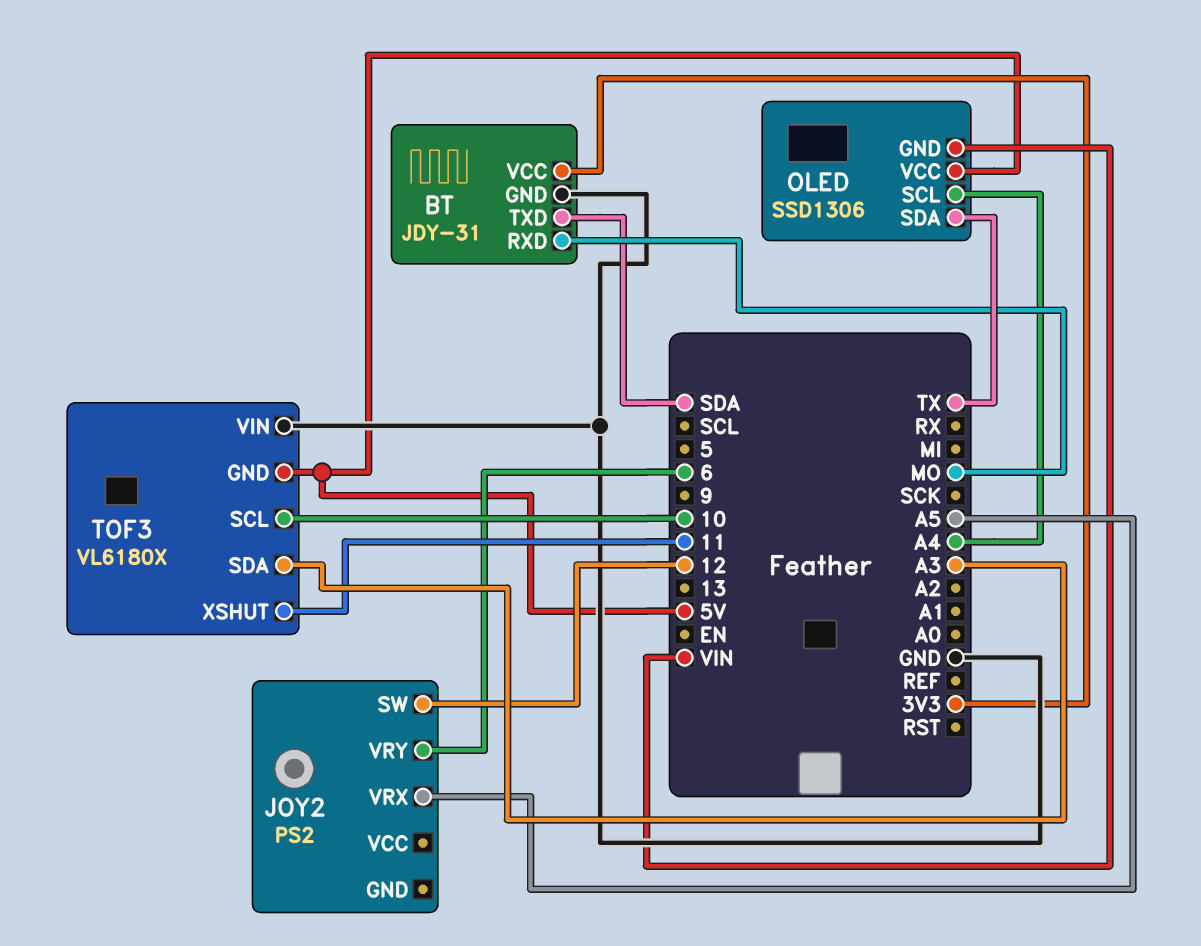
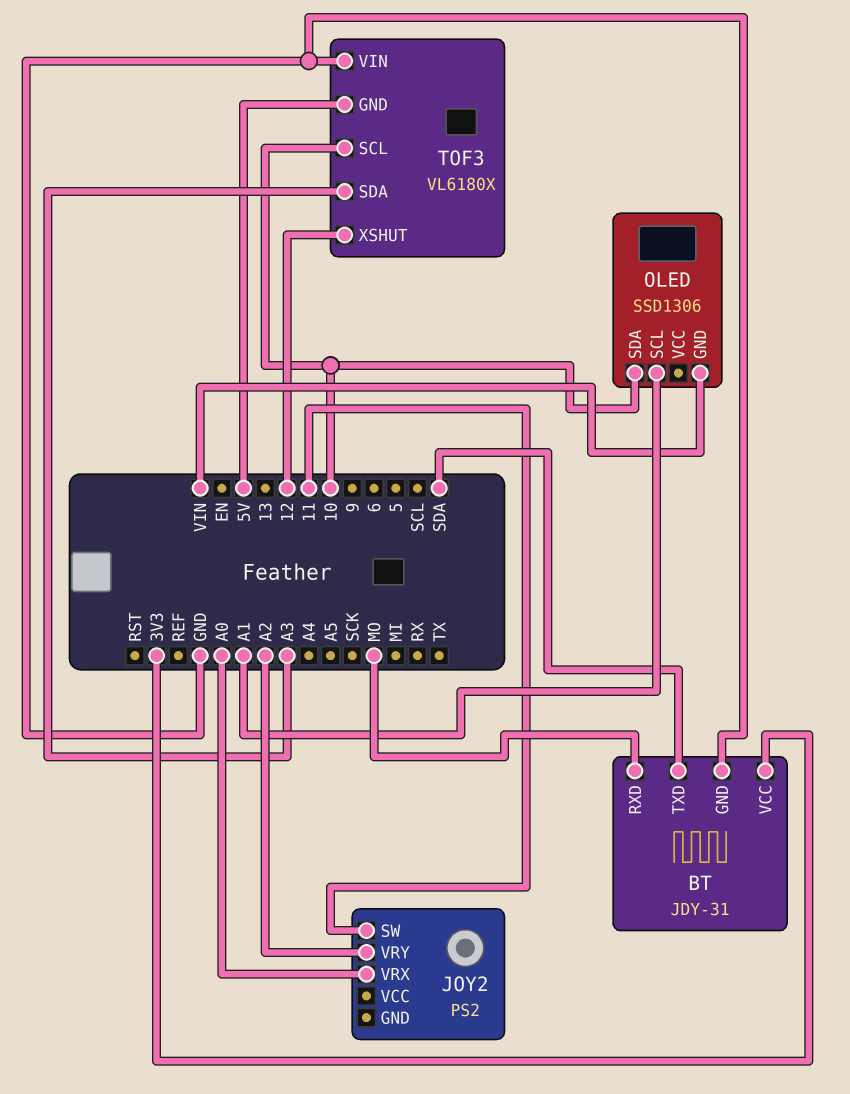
JOY2 pin SW: 12 -> 11
JOY2 pin VRX: A5 -> A0
JOY2 pin VRY: 6 -> A2
OLED pin SCL: A4 -> A1
OLED pin SDA: TX -> 10
OLED pin VCC: 5V -> none
TOF3 pin XSHUT: 11 -> 12

